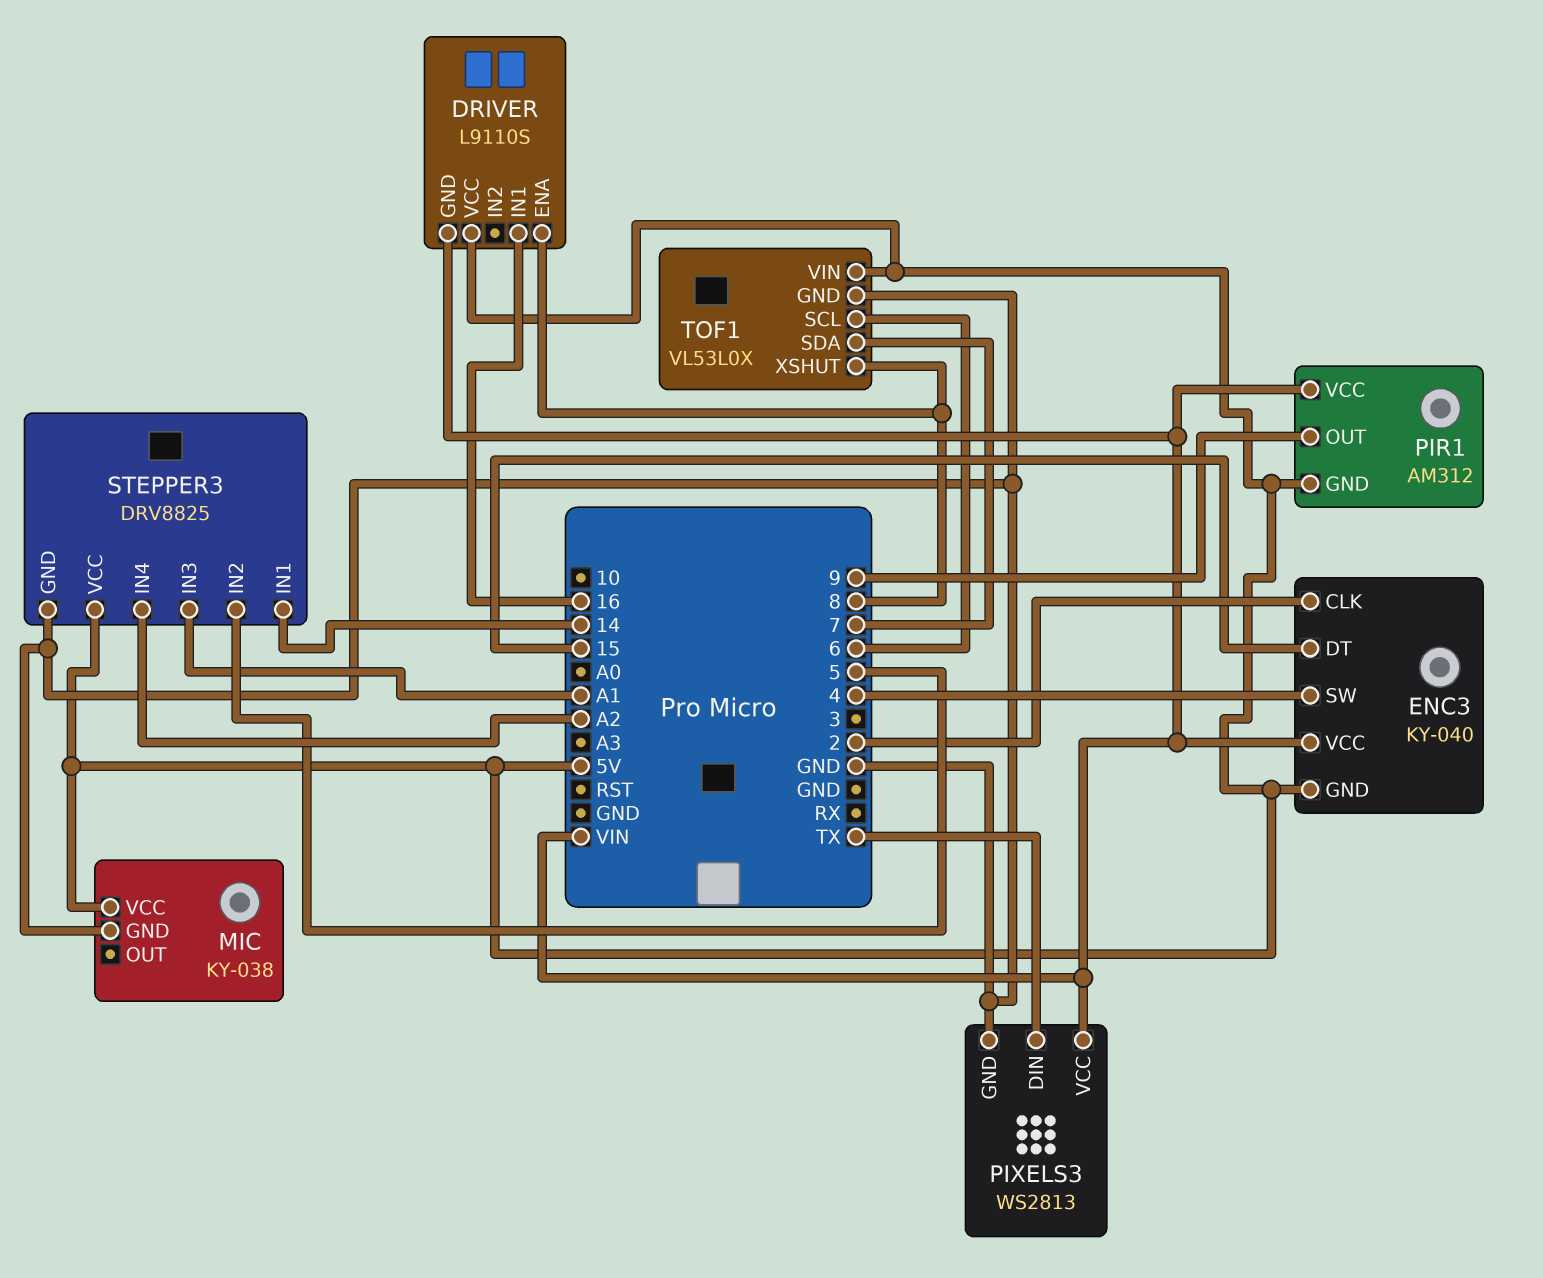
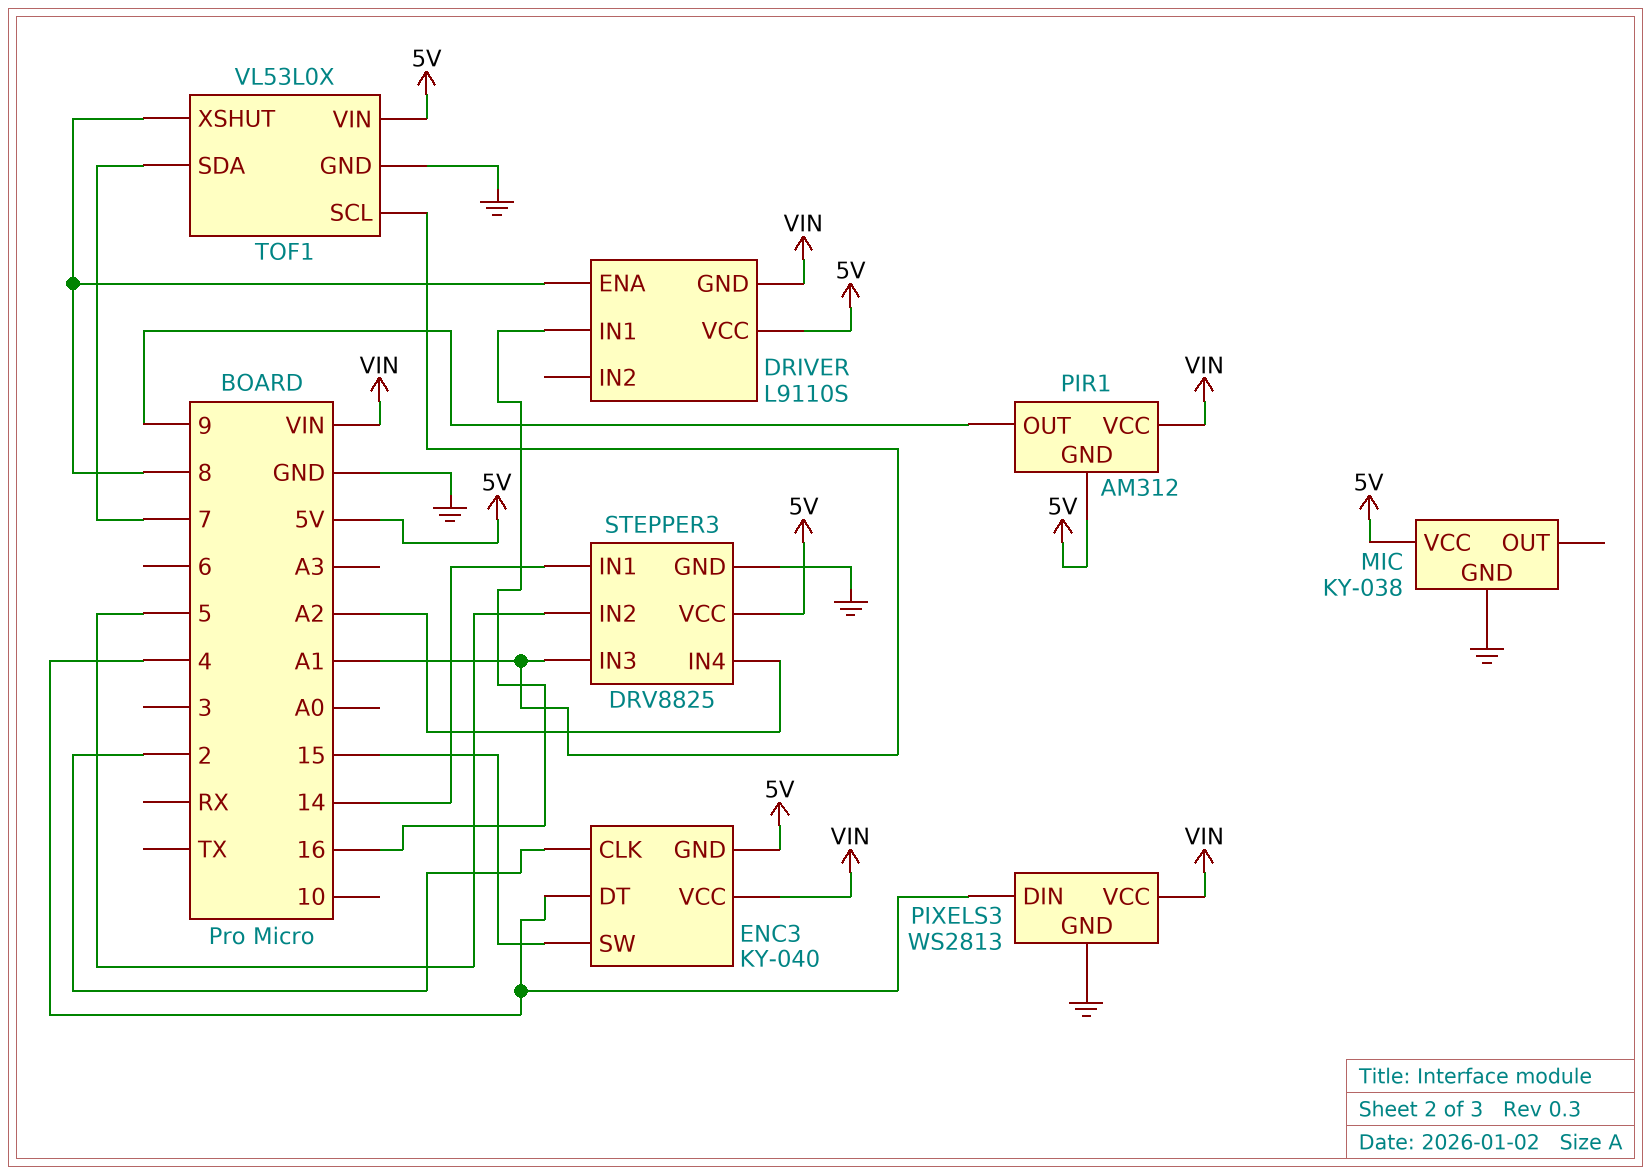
ENC3 pin DT: 15 -> 4
ENC3 pin SW: 4 -> 15
PIXELS3 pin DIN: TX -> 4
TOF1 pin SCL: 6 -> A1

